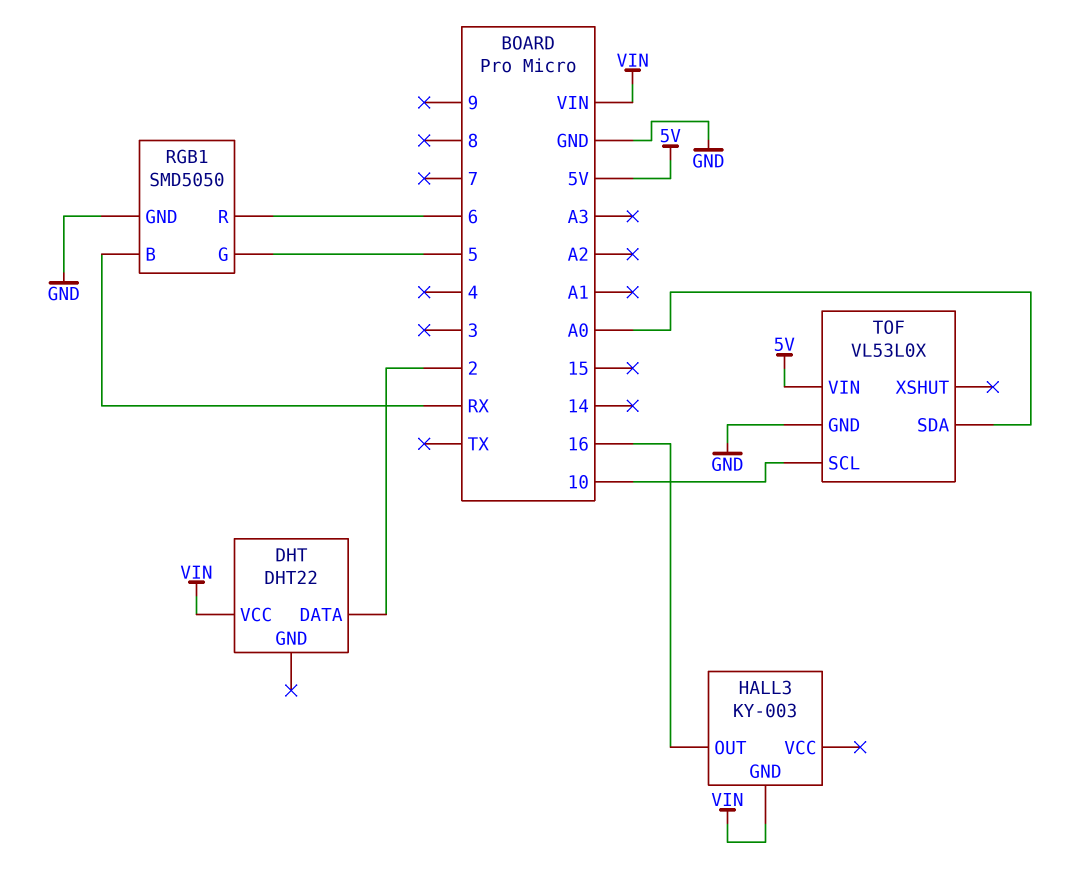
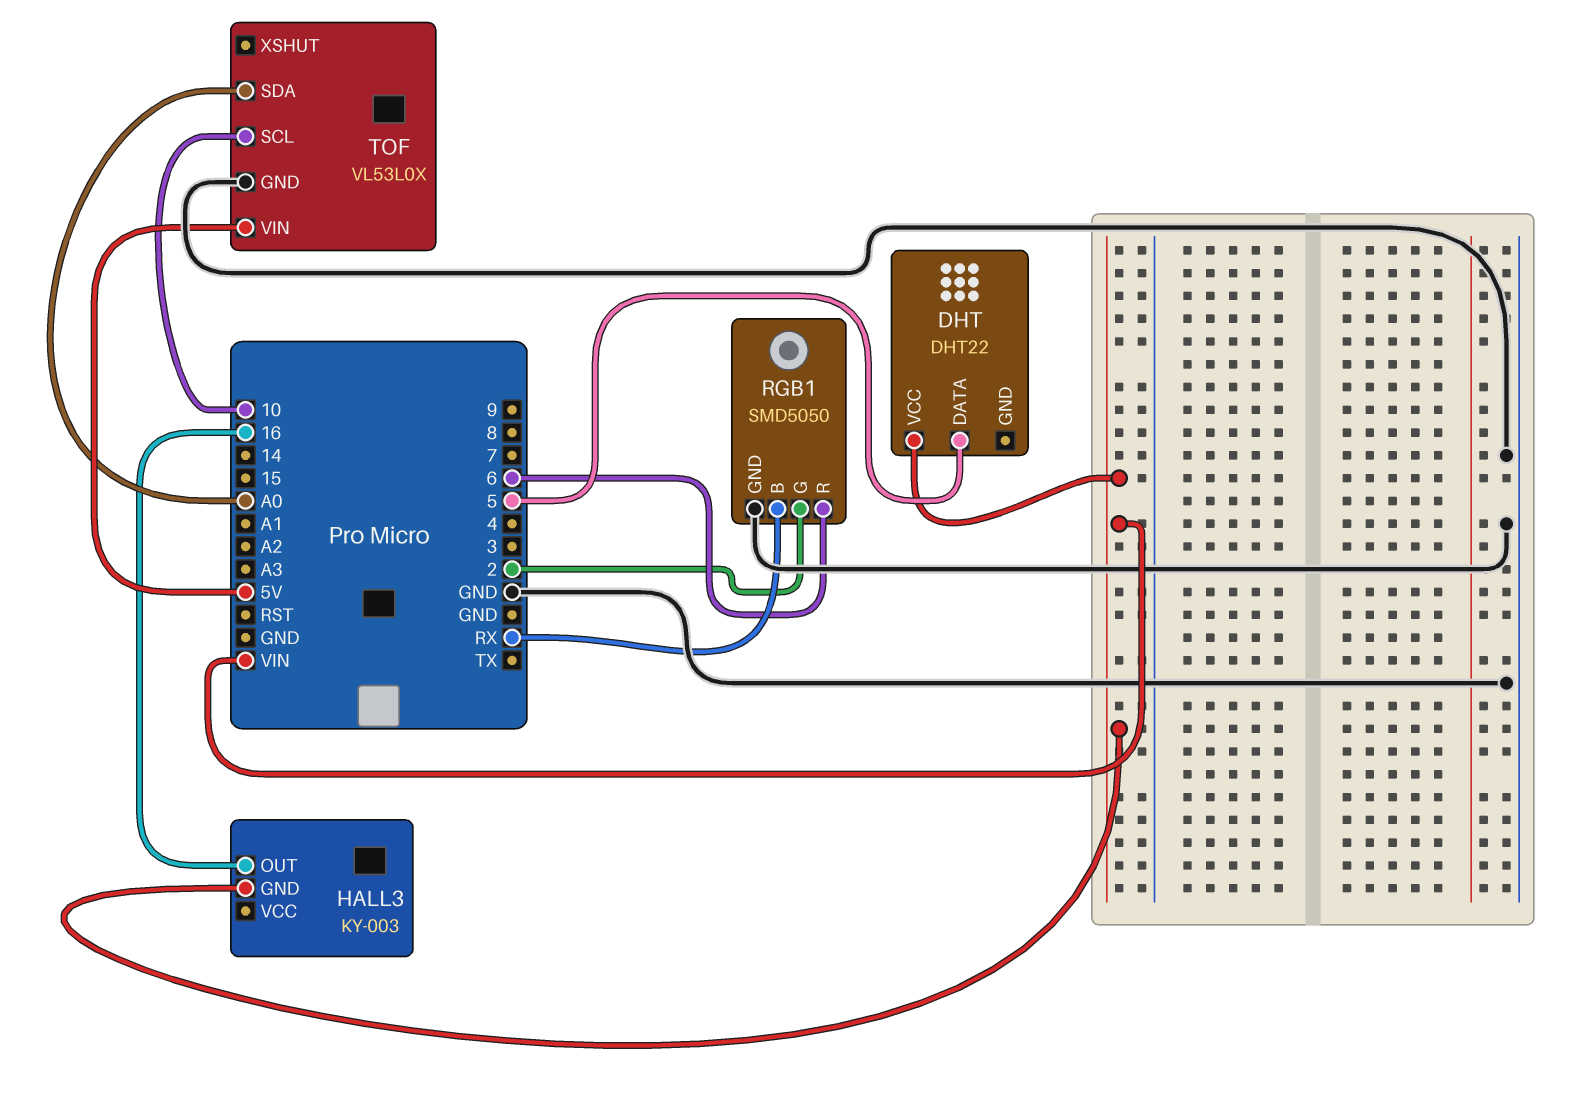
DHT pin DATA: 2 -> 5
RGB1 pin G: 5 -> 2

